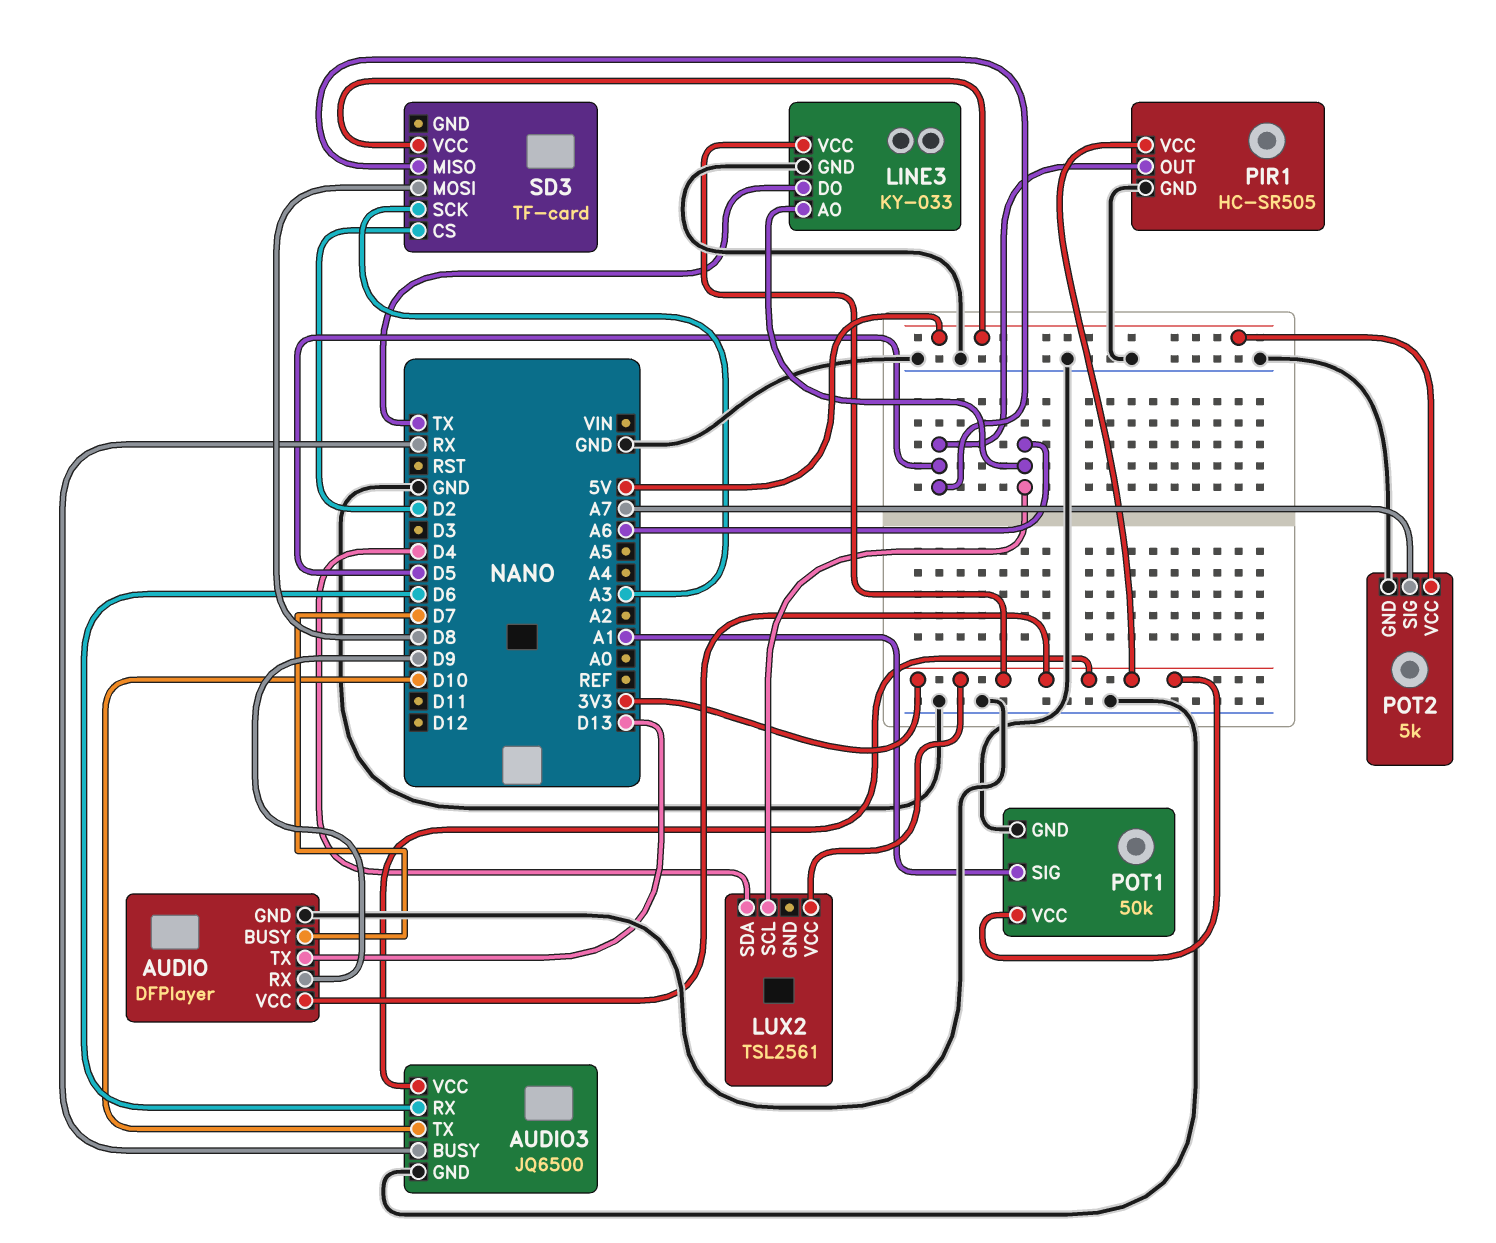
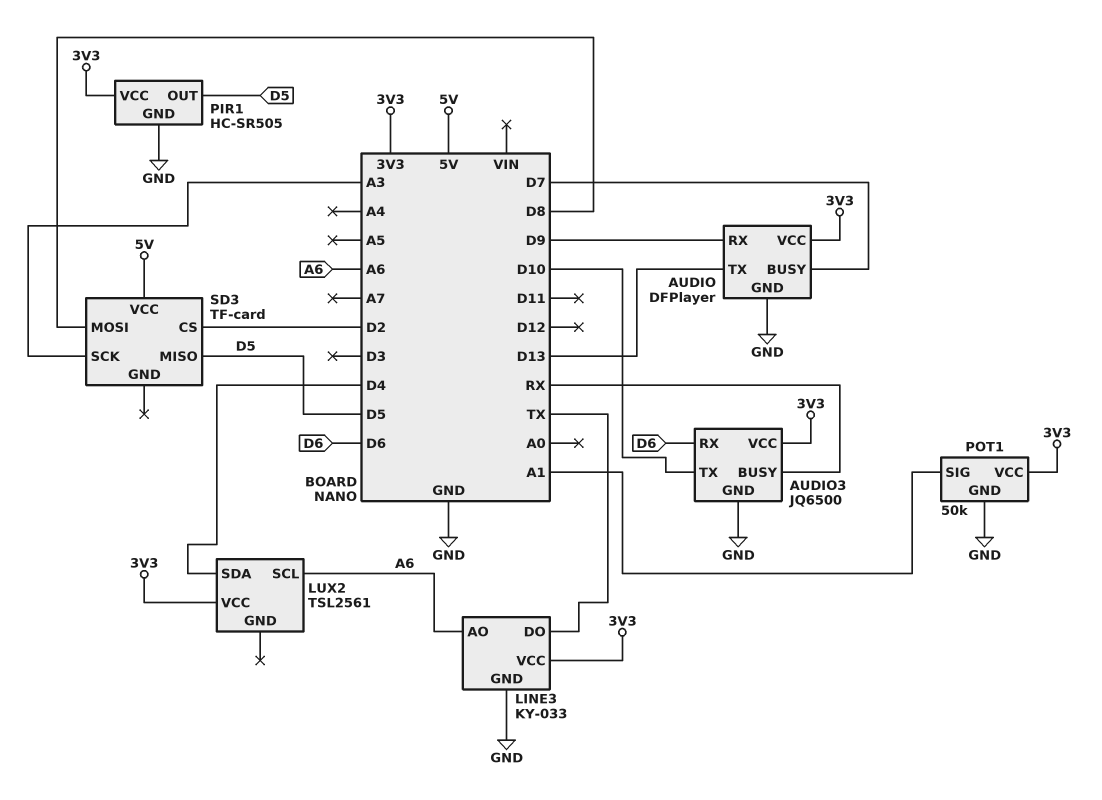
POT2: 5k -> none
POT2 pin GND: GND -> none
POT2 pin SIG: A7 -> none
POT2 pin VCC: 5V -> none

